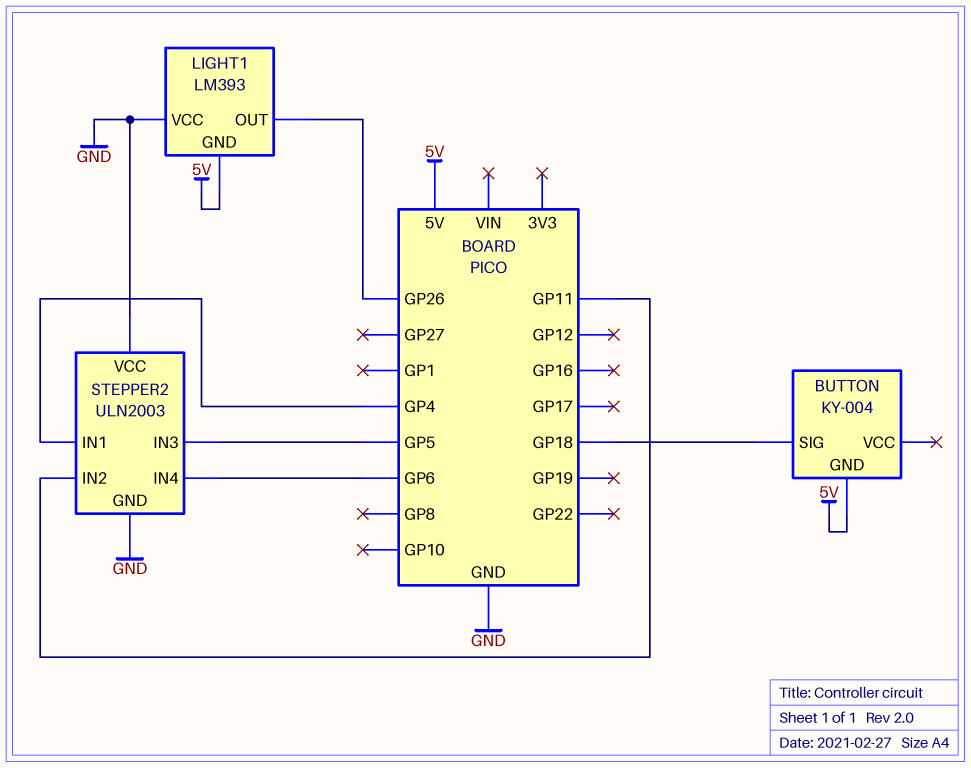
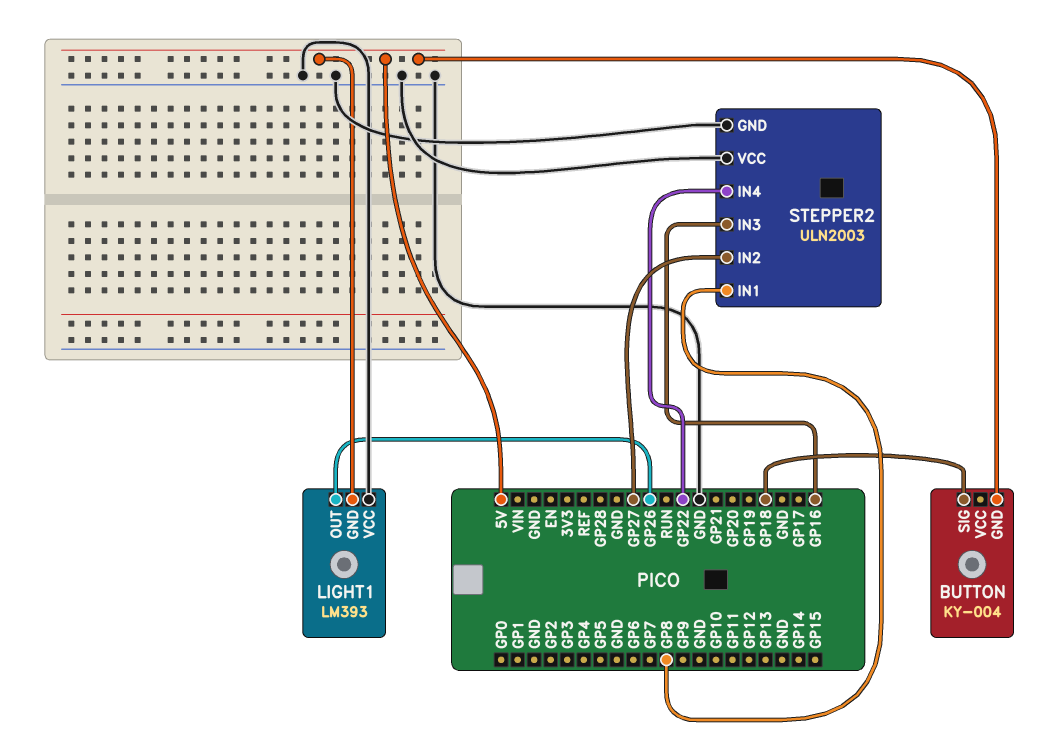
STEPPER2 pin IN1: GP4 -> GP8
STEPPER2 pin IN2: GP11 -> GP27
STEPPER2 pin IN3: GP5 -> GP16
STEPPER2 pin IN4: GP6 -> GP22

